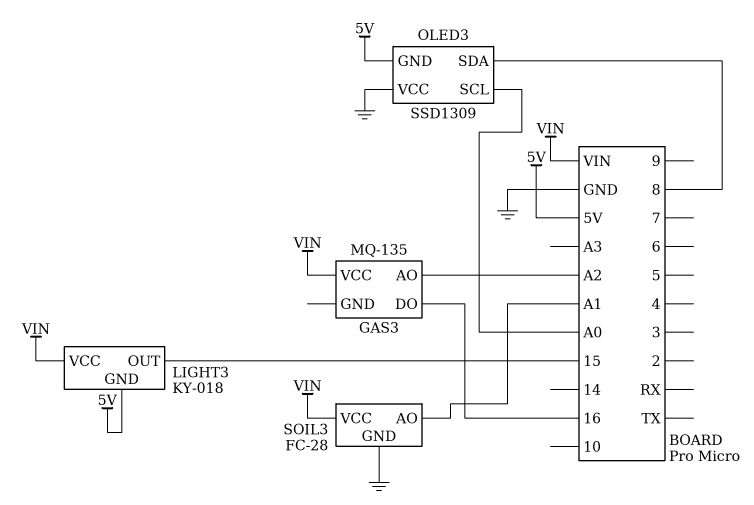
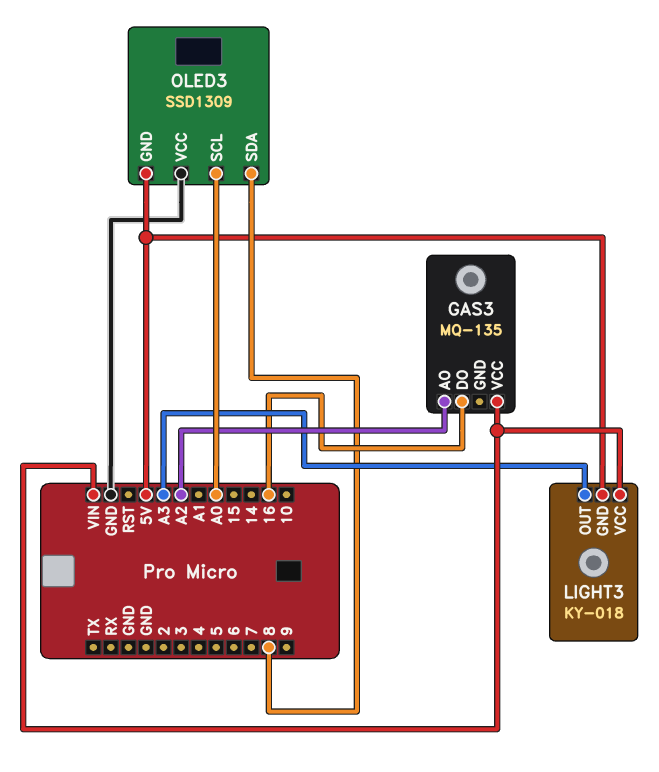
LIGHT3 pin OUT: 15 -> A3
SOIL3: FC-28 -> none
SOIL3 pin AO: A1 -> none
SOIL3 pin GND: GND -> none
SOIL3 pin VCC: VIN -> none

